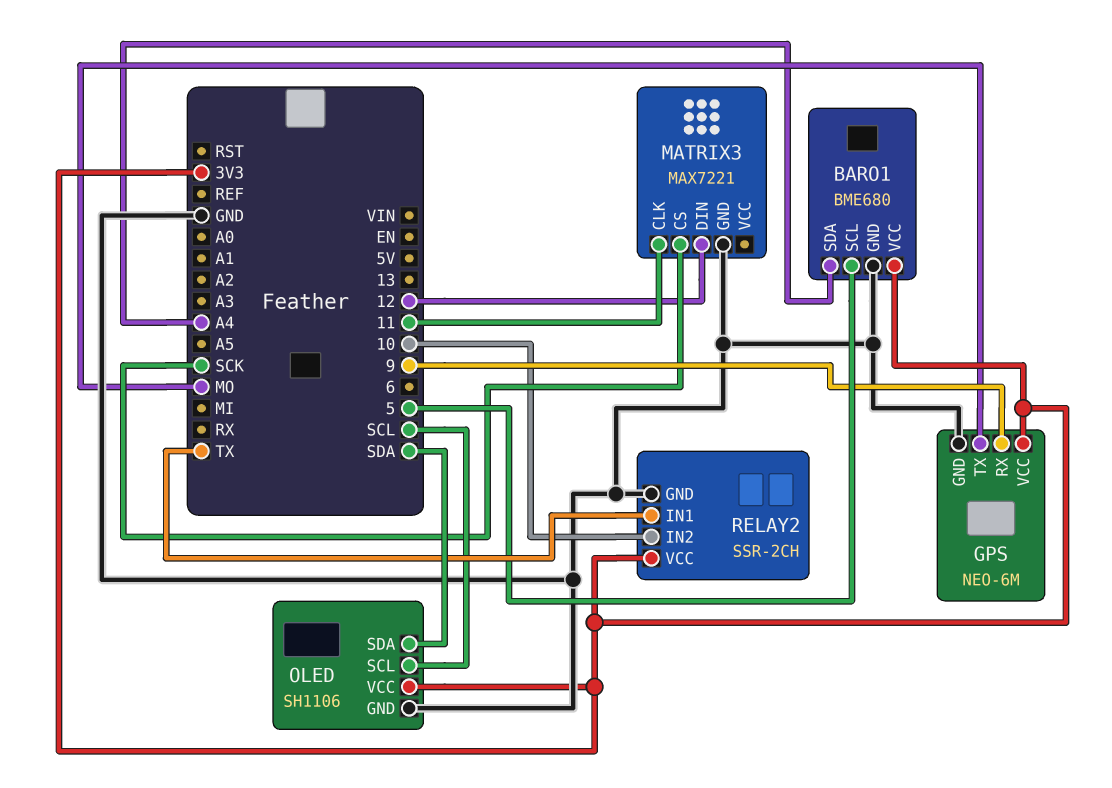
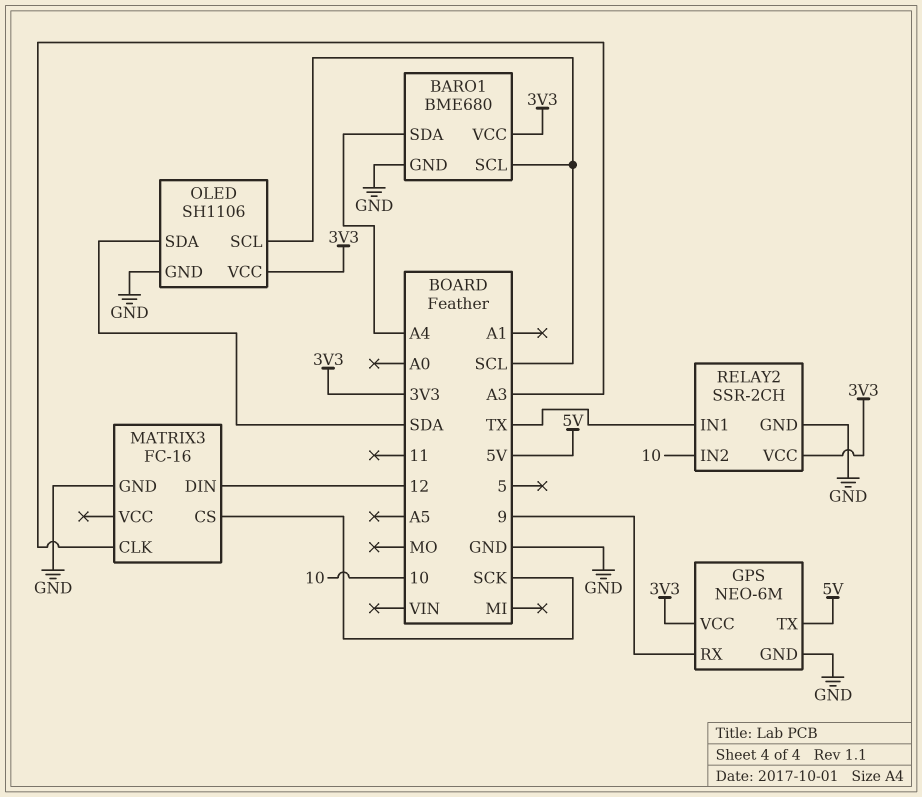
BARO1 pin SCL: 5 -> SCL
GPS pin TX: MO -> 5V
MATRIX3: MAX7221 -> FC-16
MATRIX3 pin CLK: 11 -> A3

